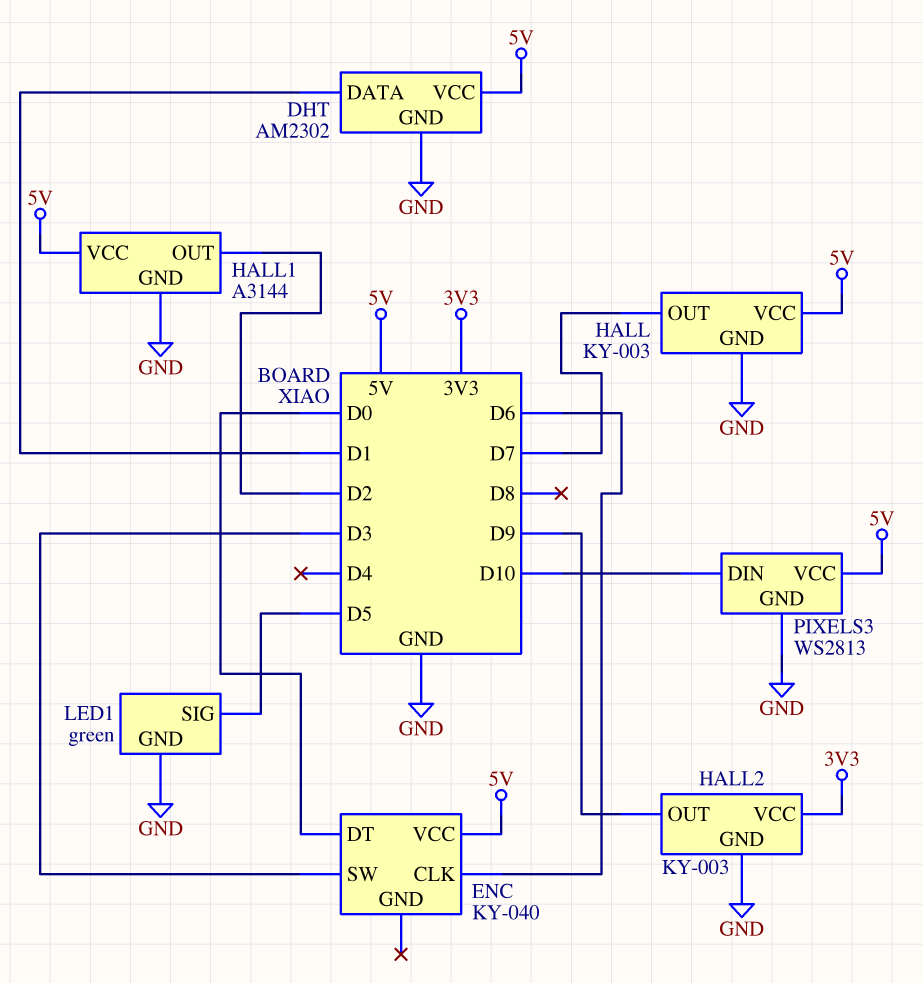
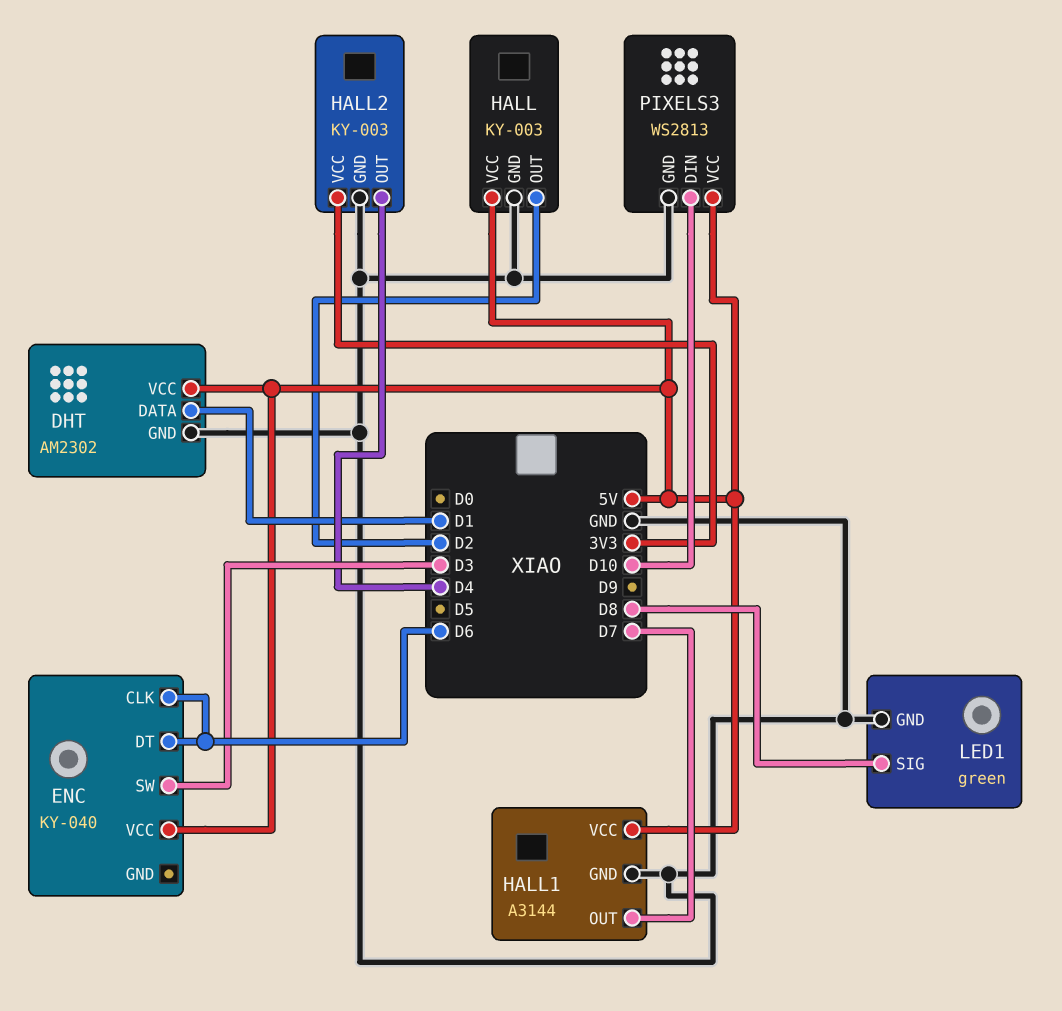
ENC pin DT: D0 -> D6
HALL pin OUT: D7 -> D2
HALL1 pin OUT: D2 -> D7
HALL2 pin OUT: D9 -> D4
LED1 pin SIG: D5 -> D8

